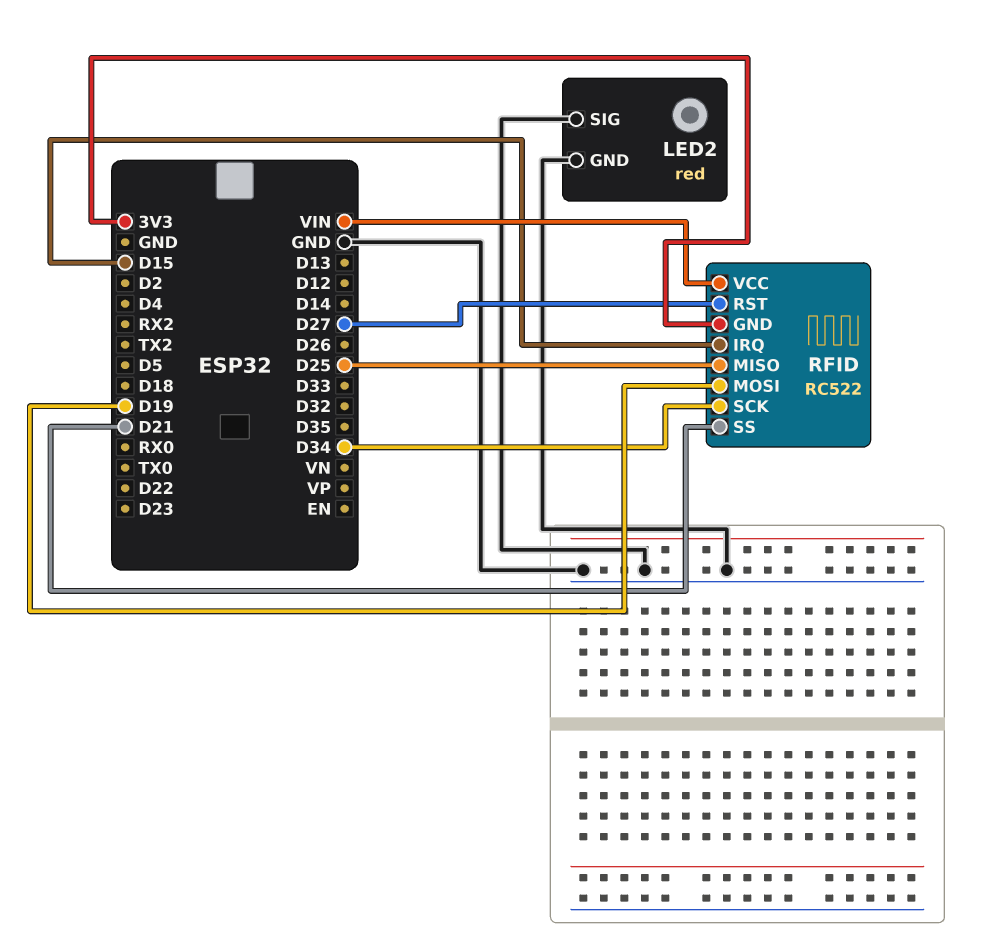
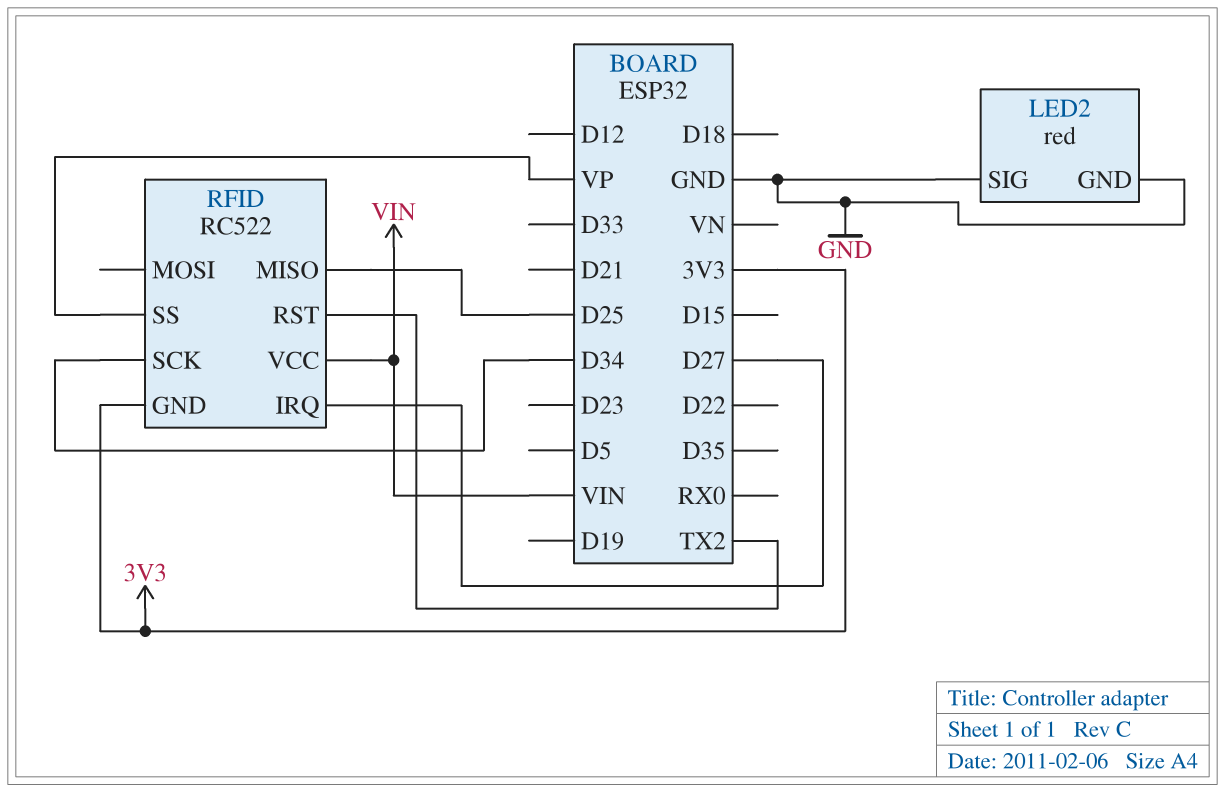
RFID pin IRQ: D15 -> D27
RFID pin MOSI: D19 -> none
RFID pin RST: D27 -> TX2
RFID pin SS: D21 -> VP

